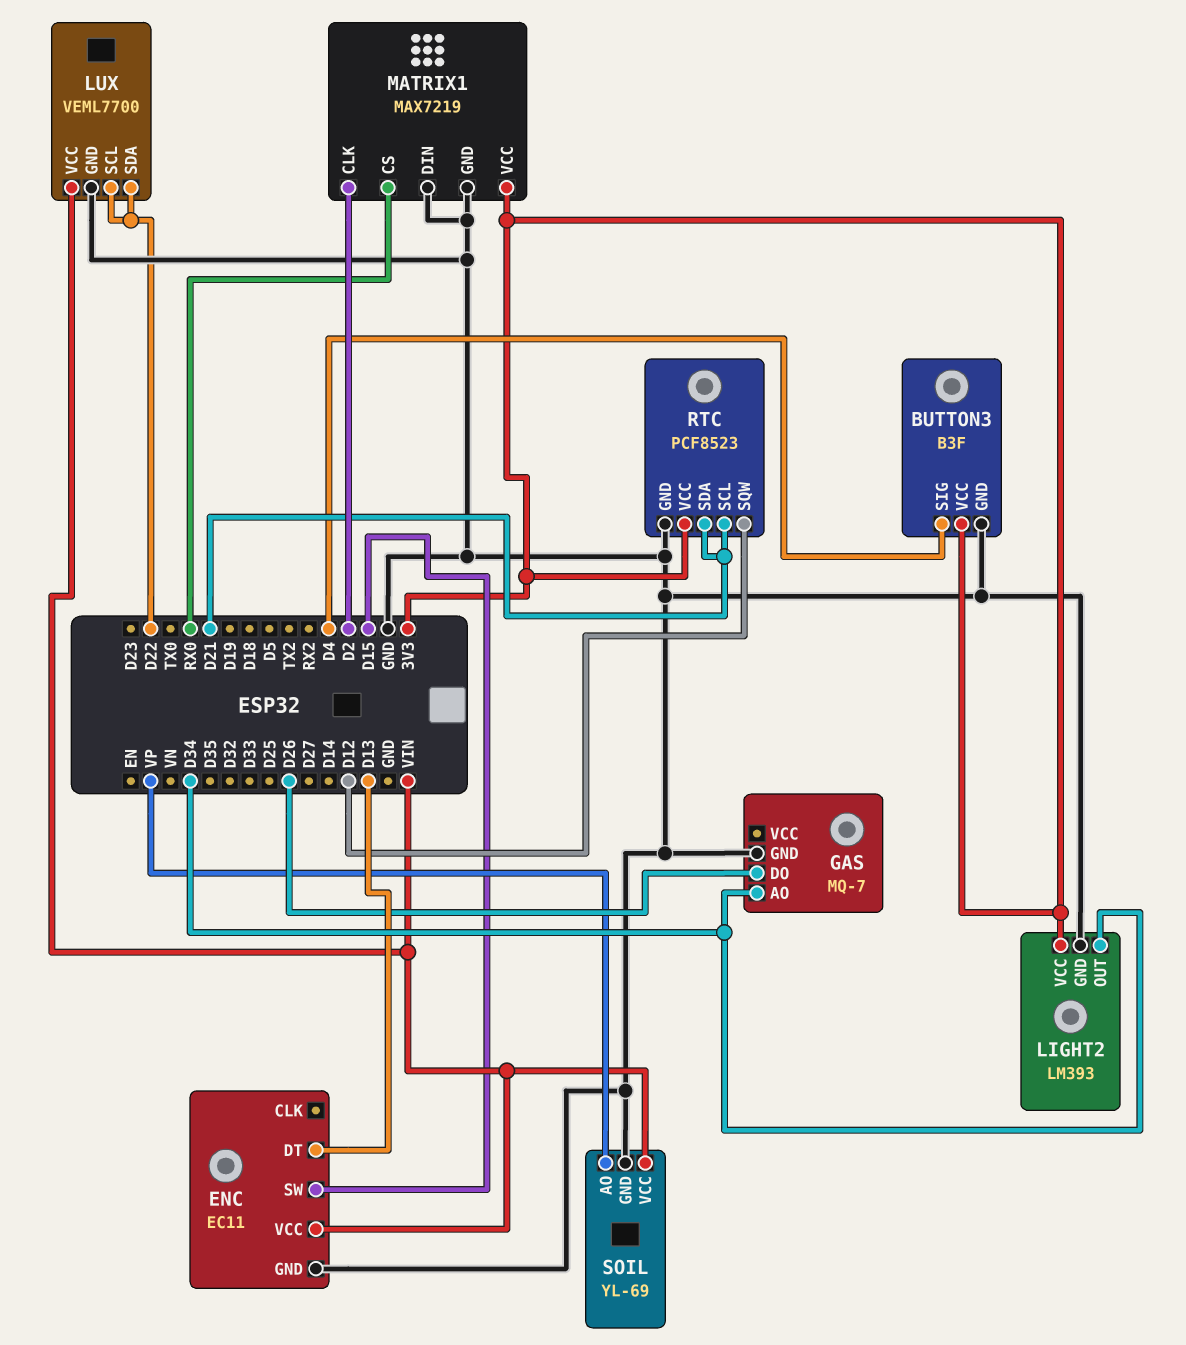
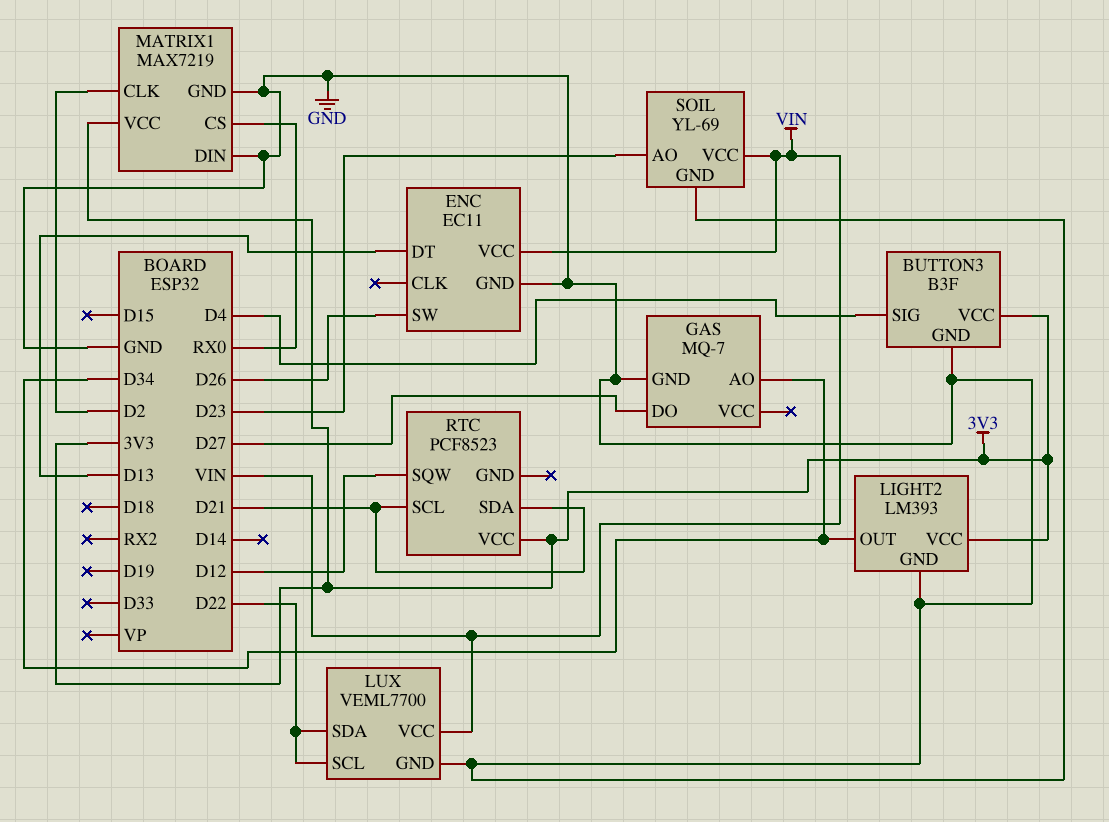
ENC pin SW: D15 -> D26
GAS pin DO: D26 -> D27
RTC pin GND: GND -> none
SOIL pin AO: VP -> D23

